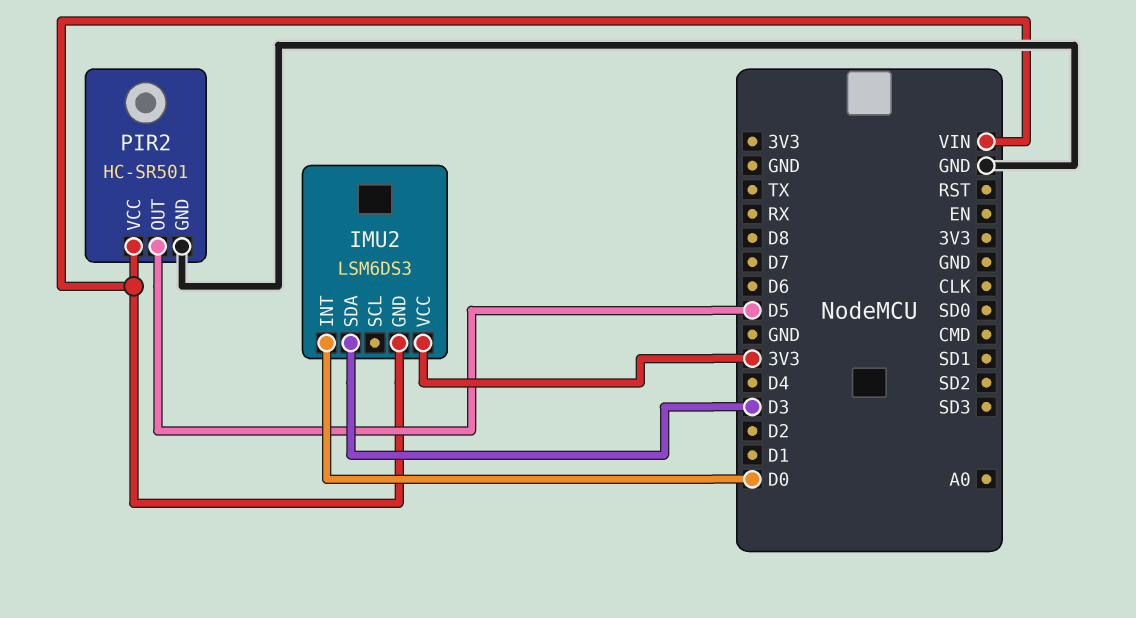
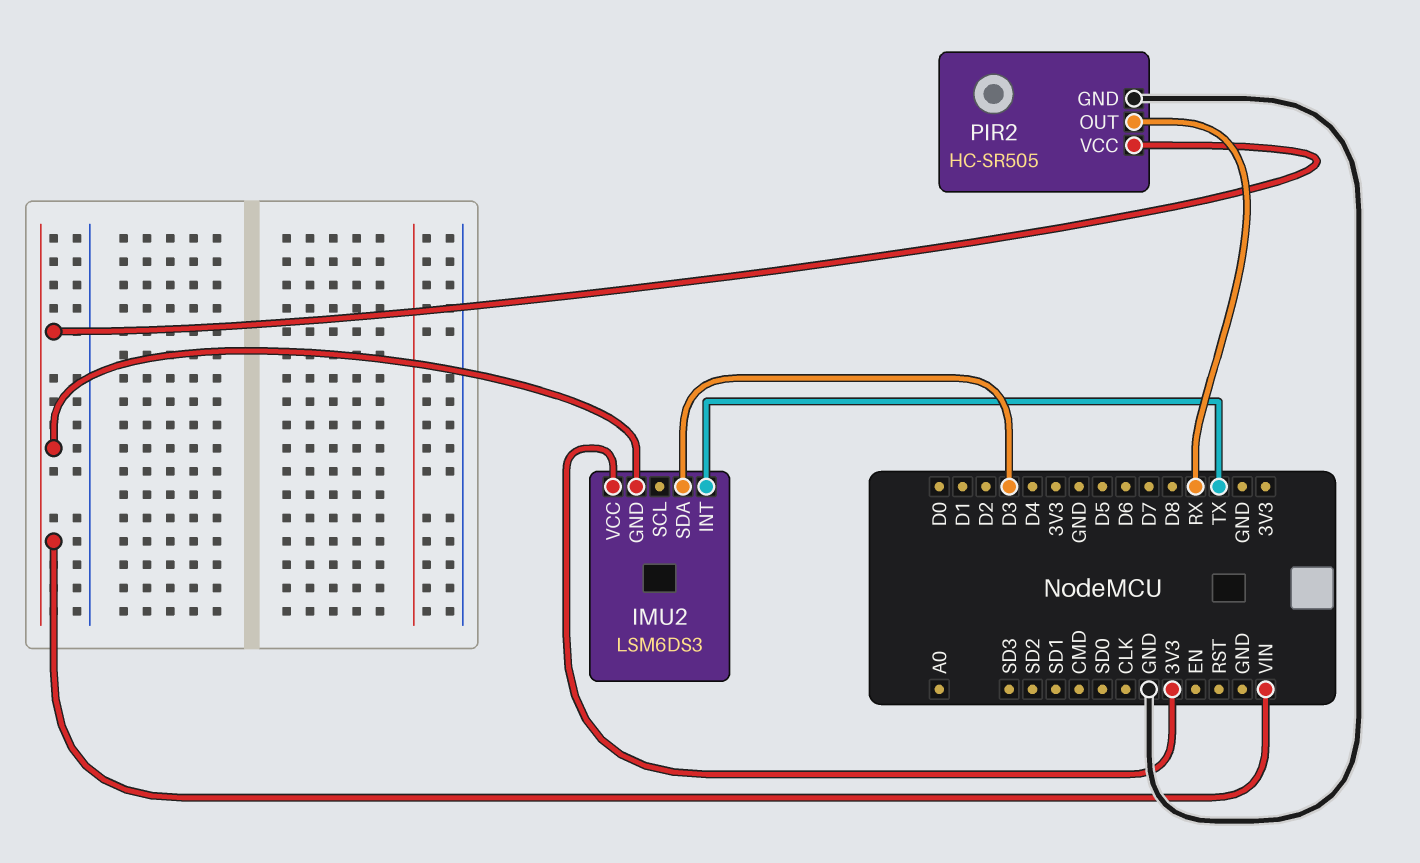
IMU2 pin INT: D0 -> TX
PIR2: HC-SR501 -> HC-SR505
PIR2 pin OUT: D5 -> RX

